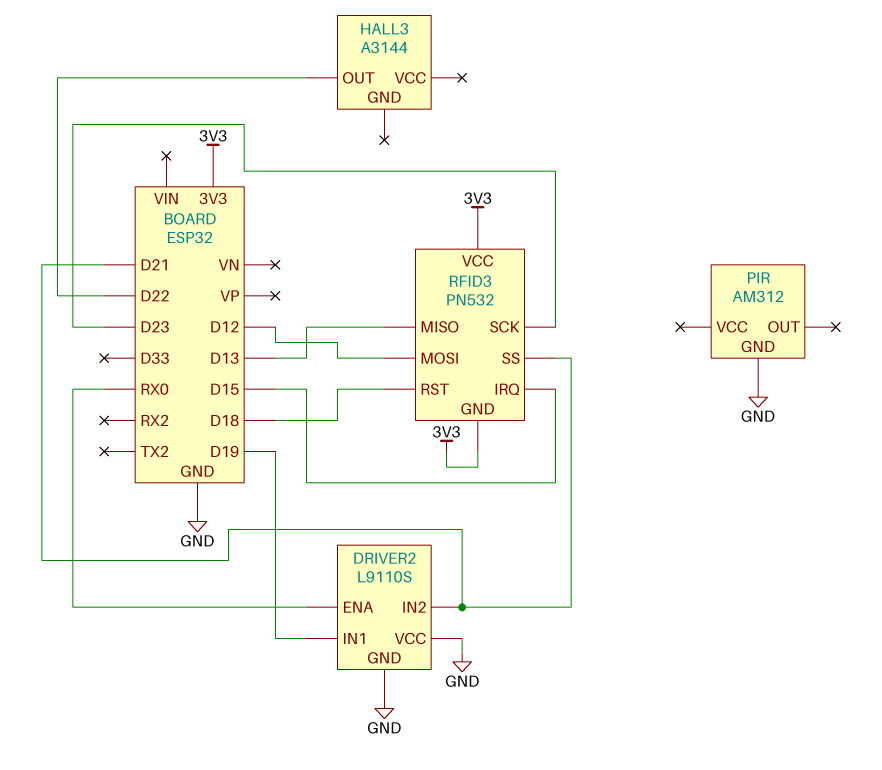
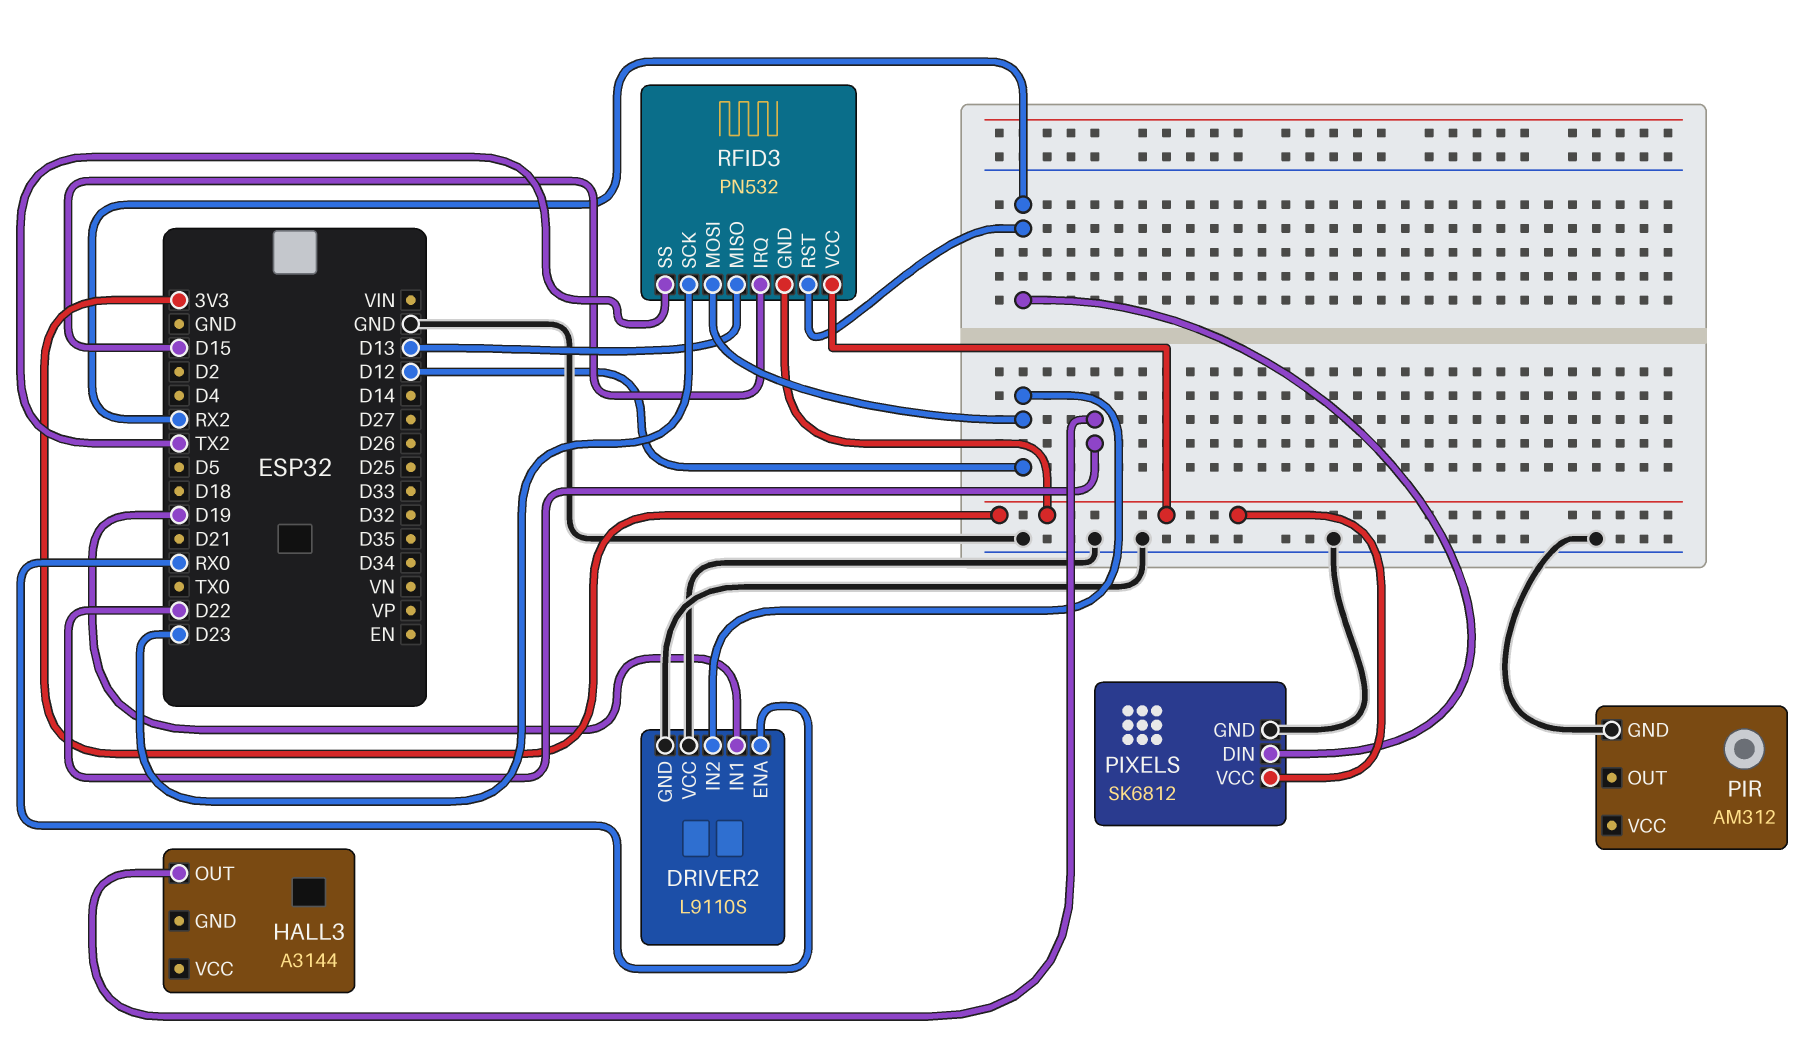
DRIVER2 pin IN2: D21 -> D12
PIXELS: none -> SK6812
PIXELS pin DIN: none -> RX2
PIXELS pin GND: none -> GND
PIXELS pin VCC: none -> 3V3
RFID3 pin RST: D18 -> RX2
RFID3 pin SS: D21 -> TX2

